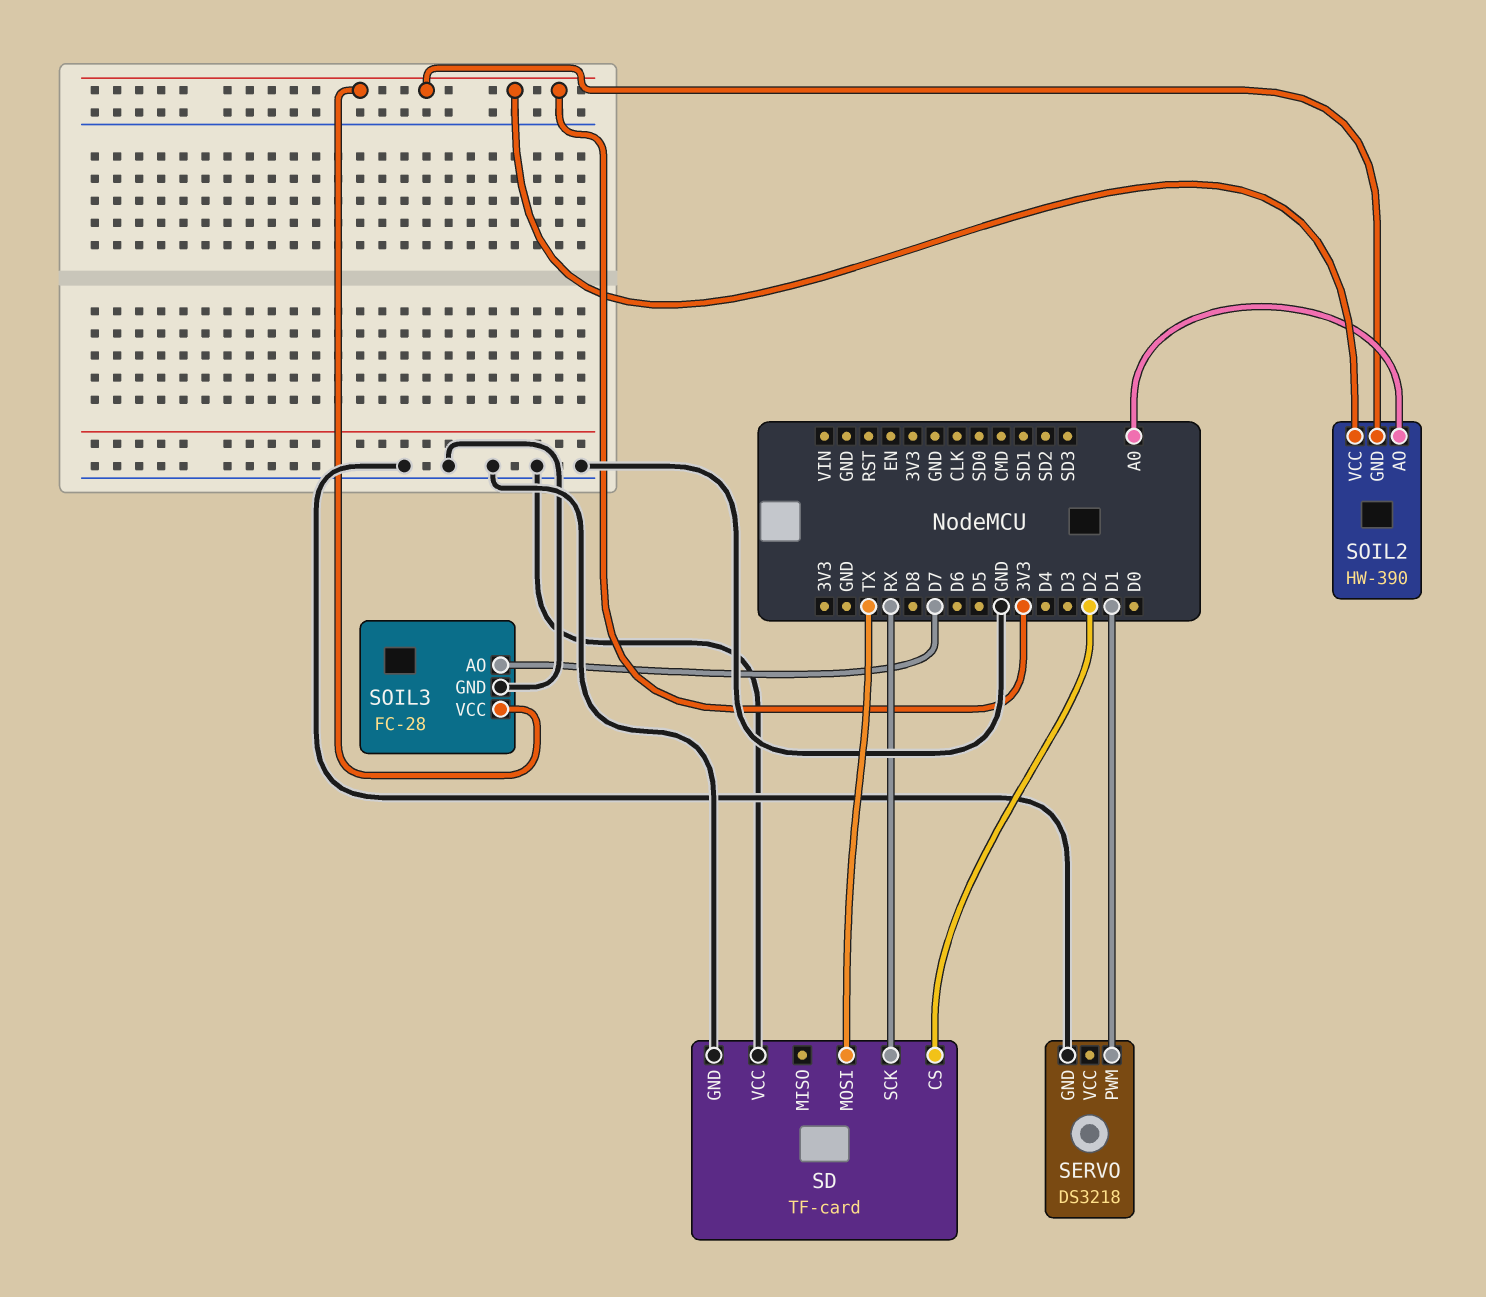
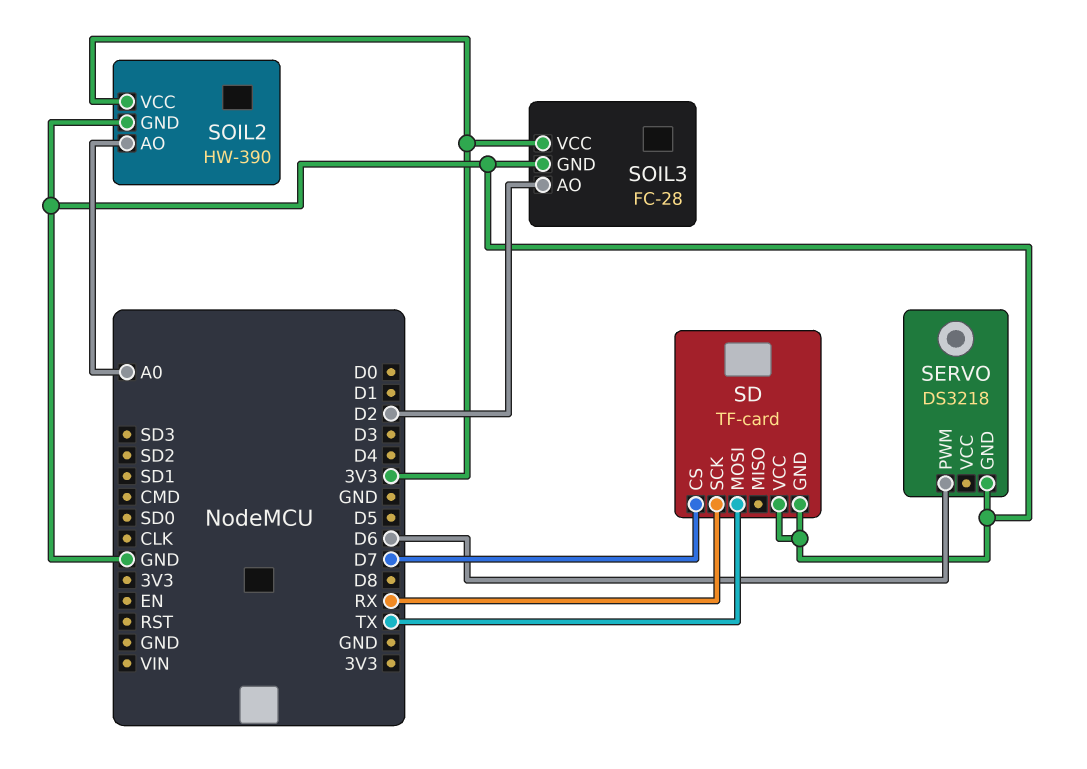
SD pin CS: D2 -> D7
SERVO pin PWM: D1 -> D6
SOIL2 pin GND: 3V3 -> GND
SOIL3 pin AO: D7 -> D2

